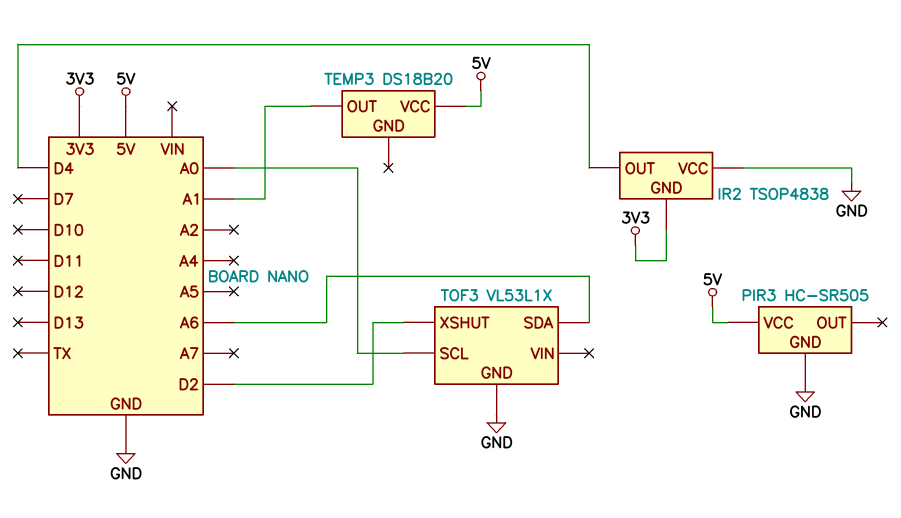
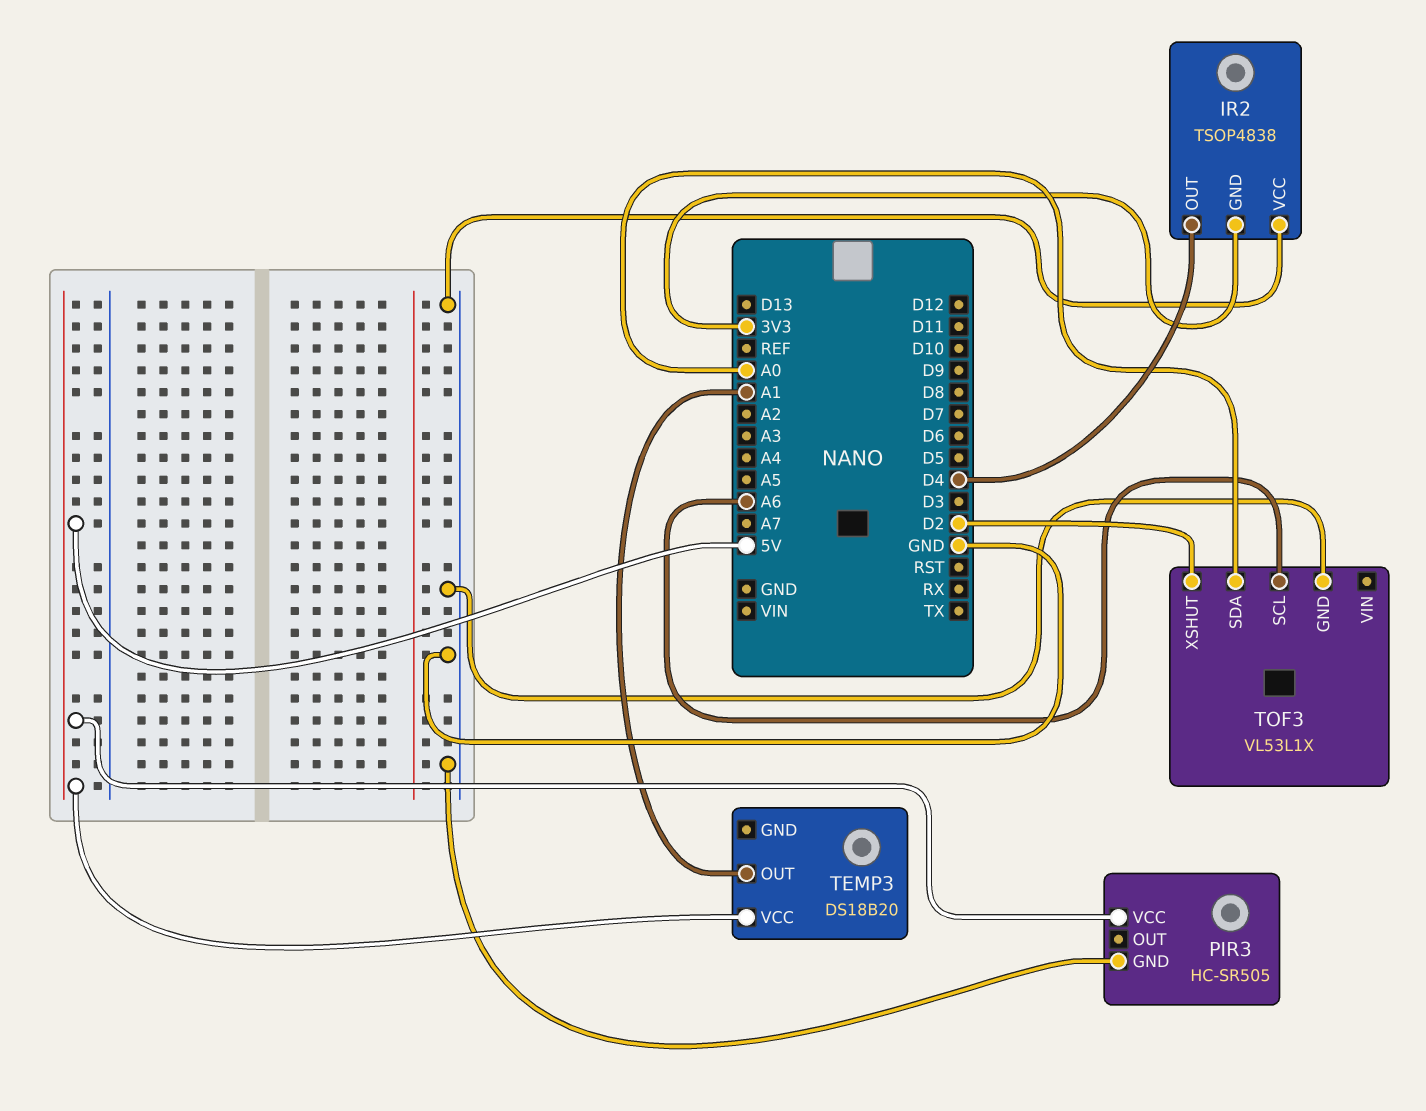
TOF3 pin SCL: A0 -> A6
TOF3 pin SDA: A6 -> A0

